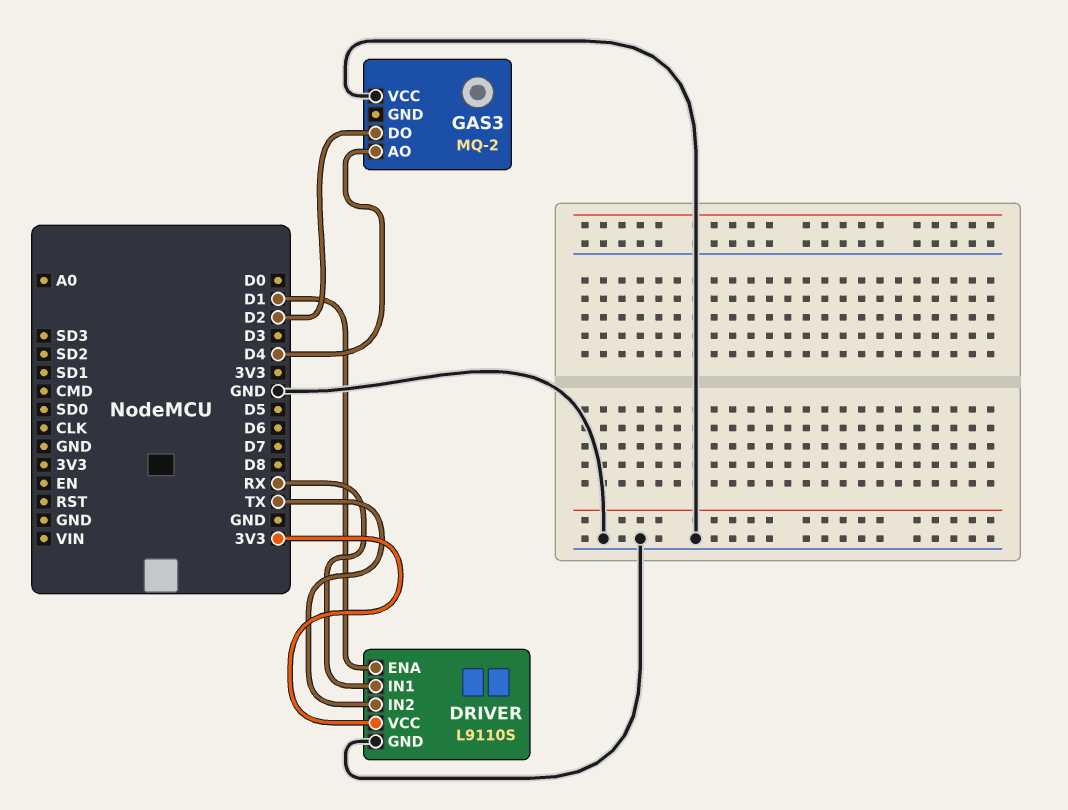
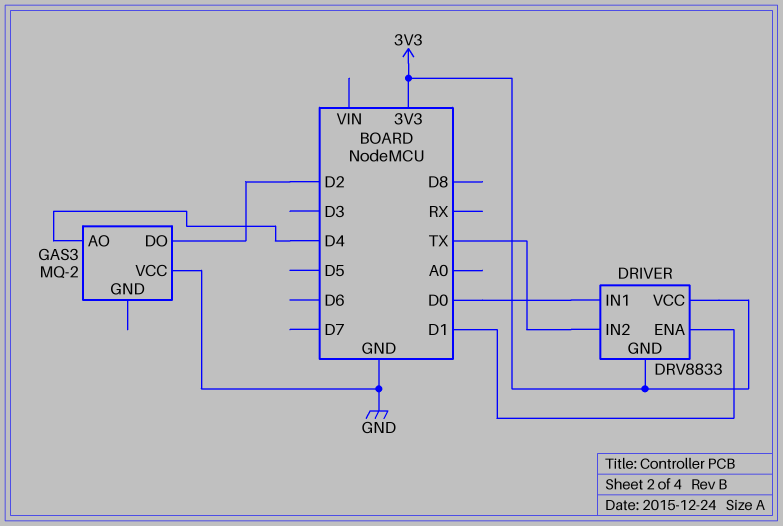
DRIVER: L9110S -> DRV8833
DRIVER pin GND: GND -> 3V3
DRIVER pin IN1: RX -> D0

